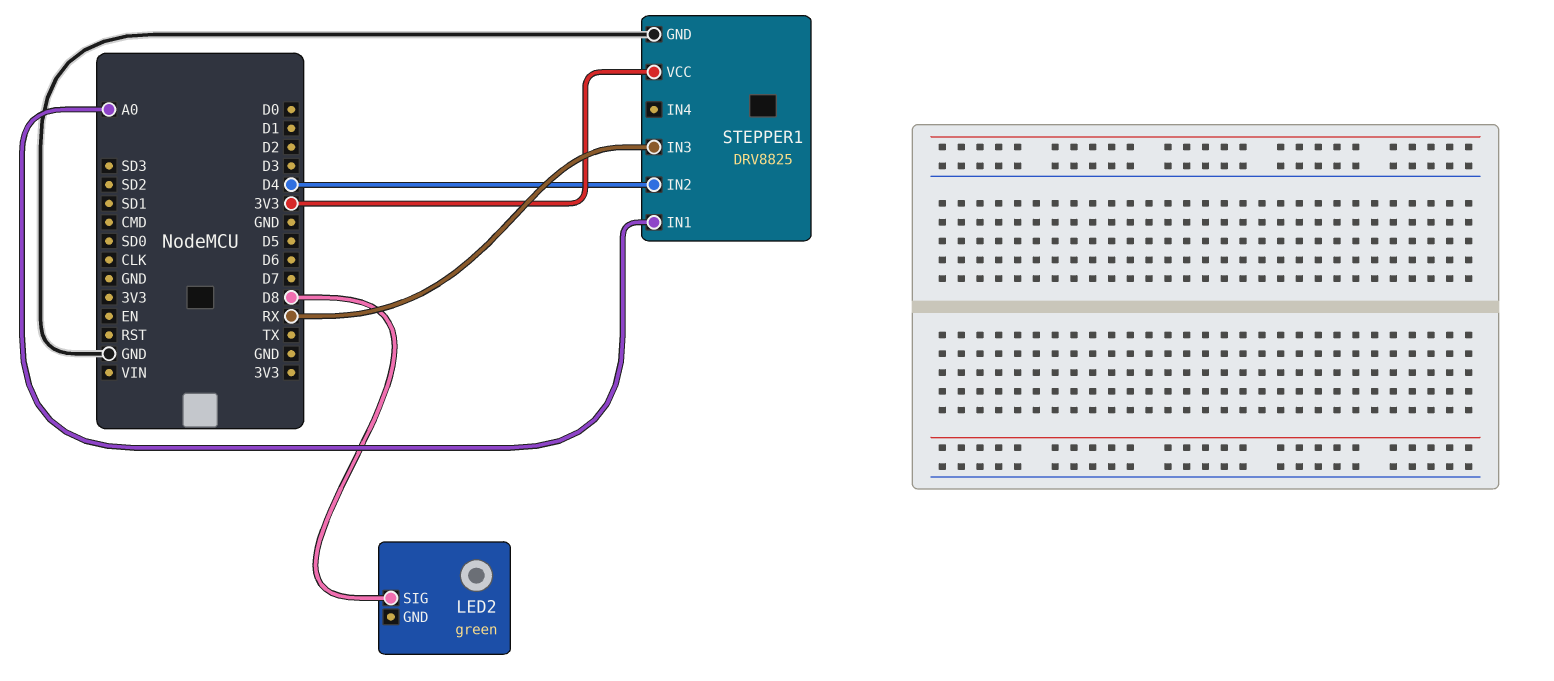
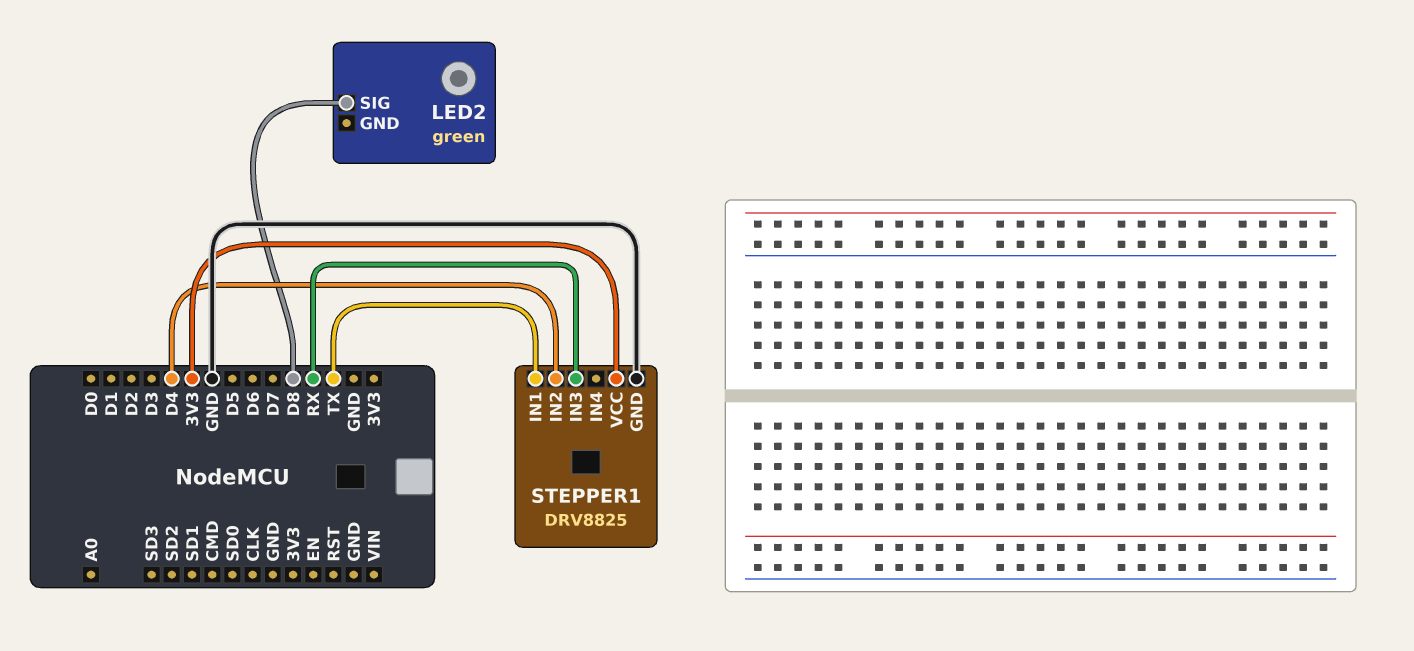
STEPPER1 pin IN1: A0 -> TX

